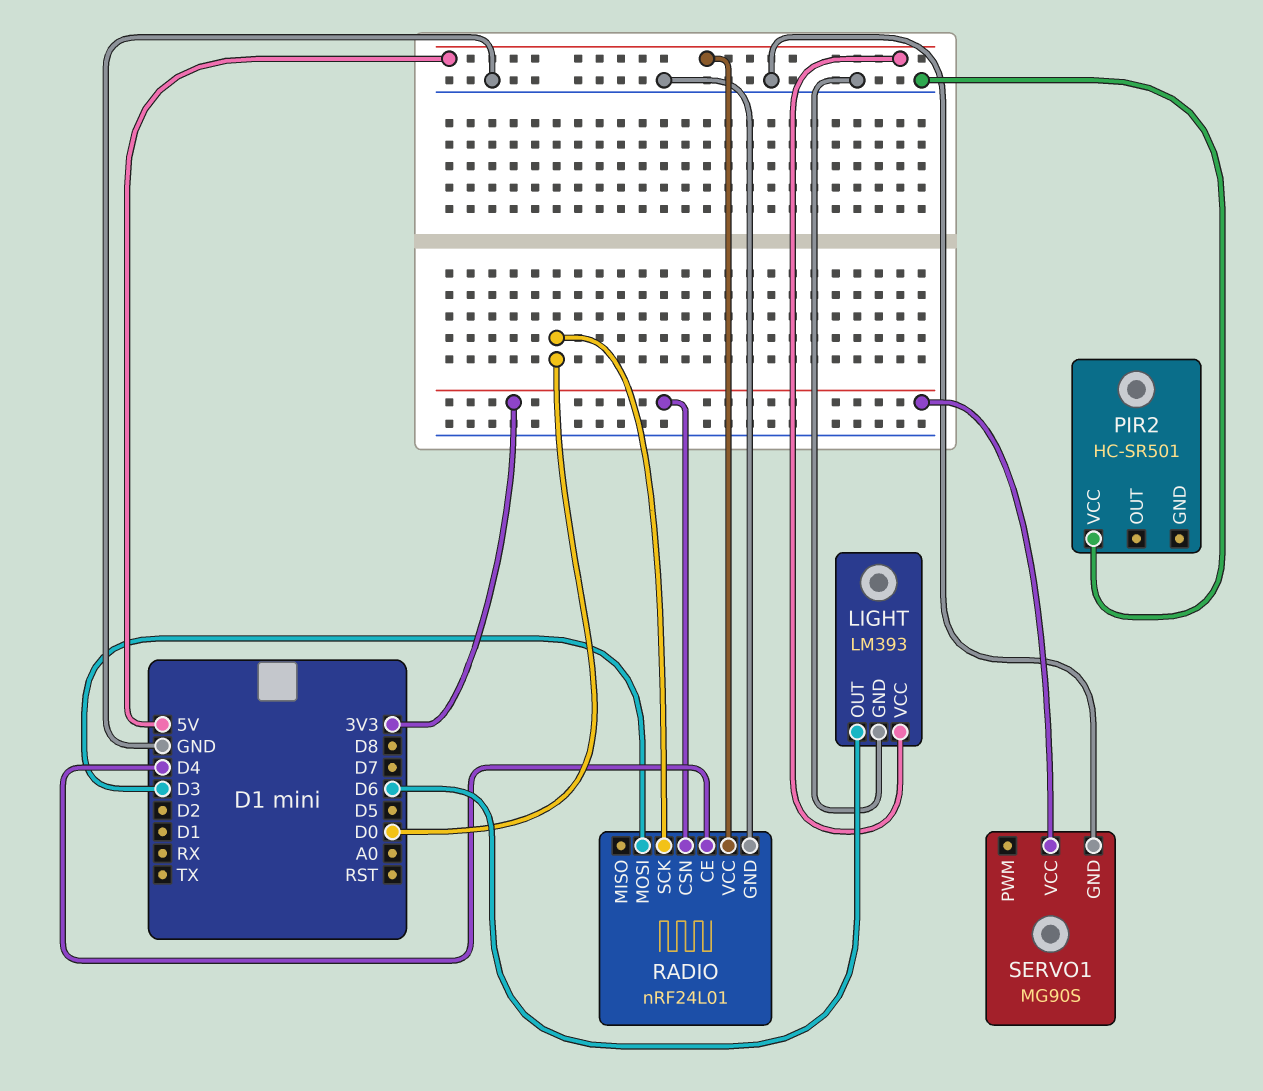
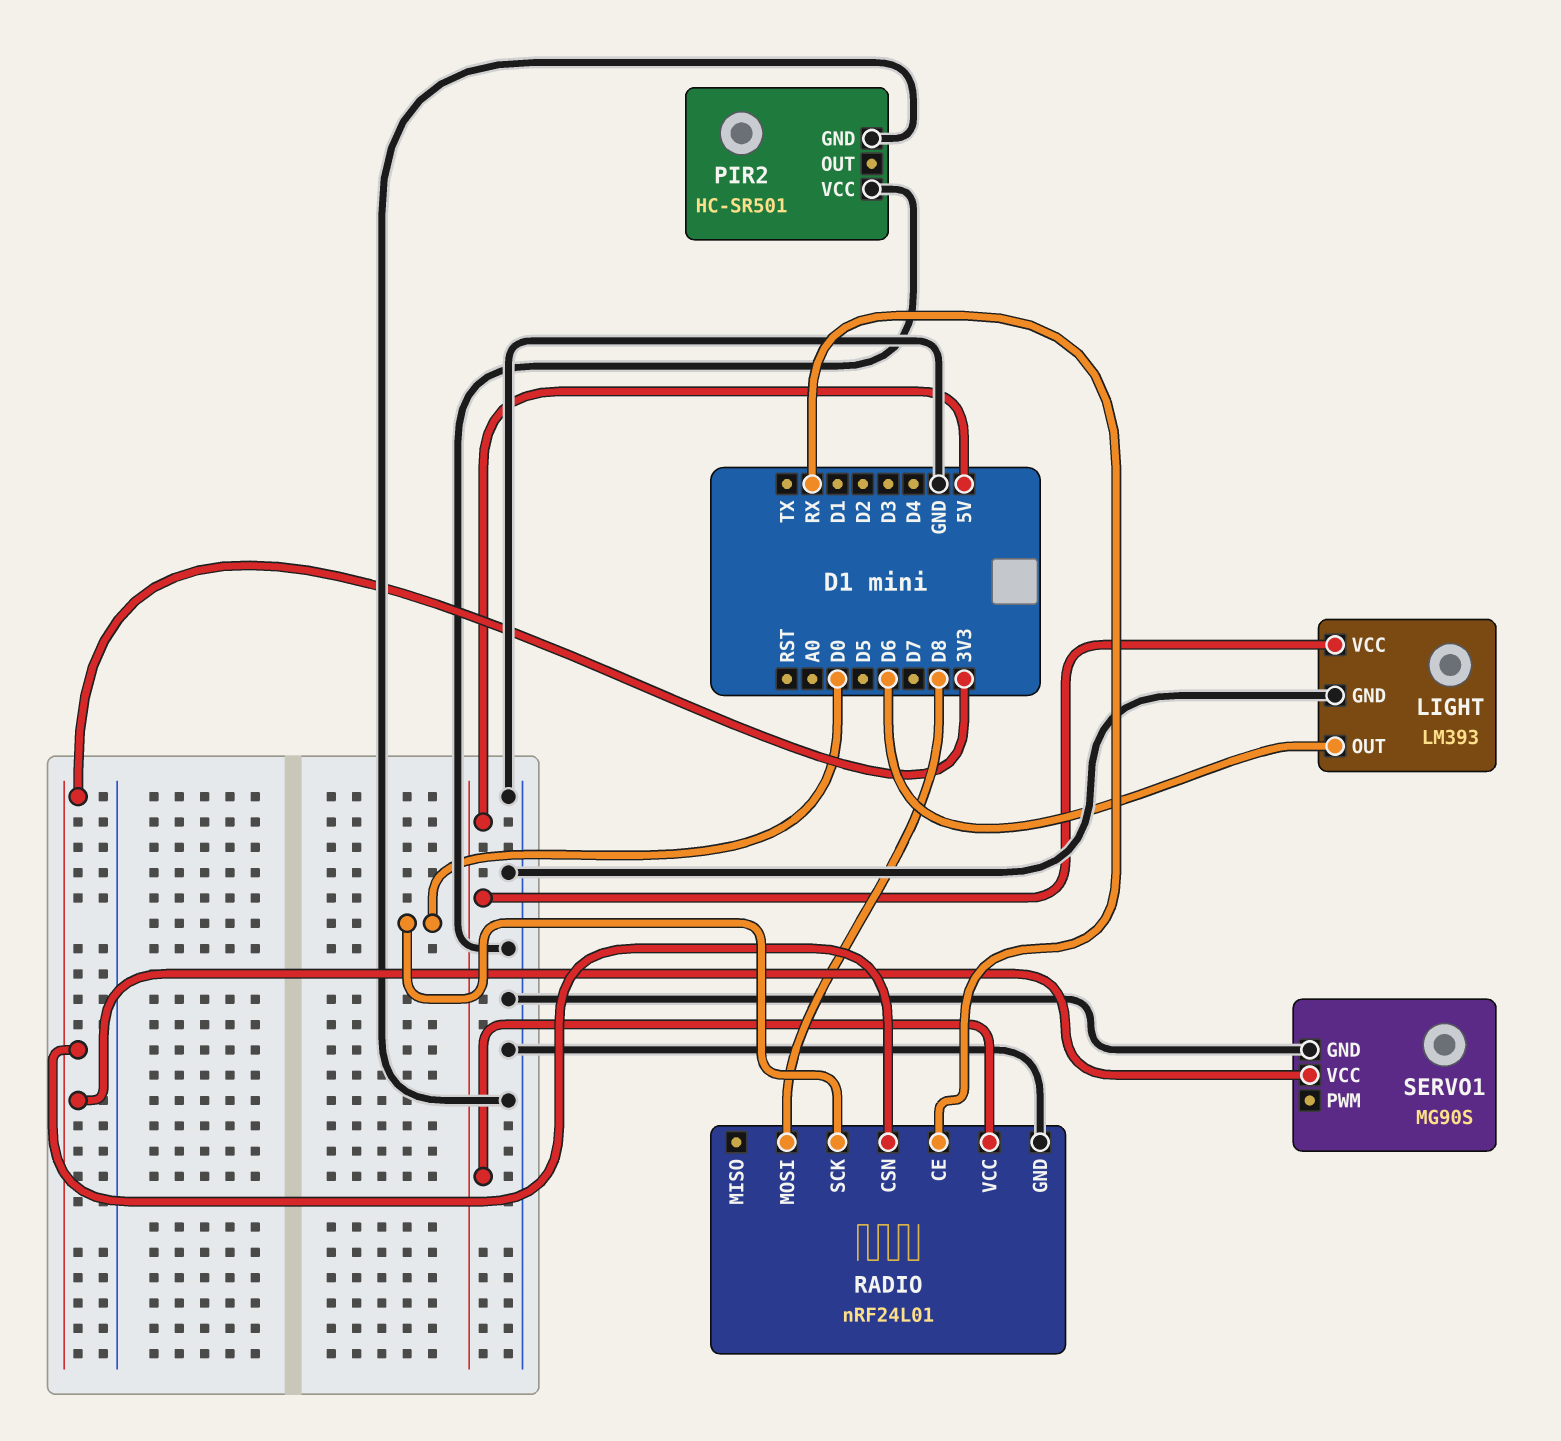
PIR2 pin GND: none -> GND
RADIO pin CE: D4 -> RX
RADIO pin MOSI: D3 -> D8

